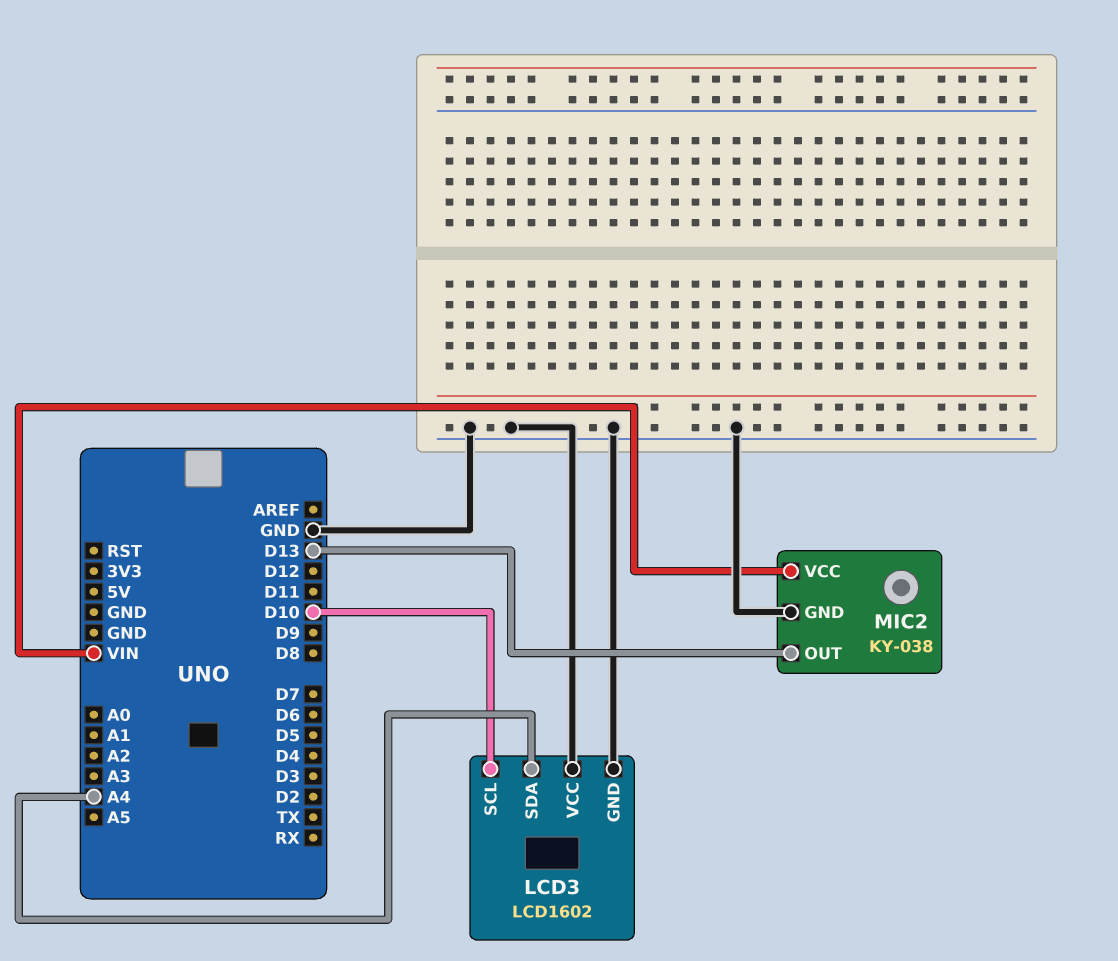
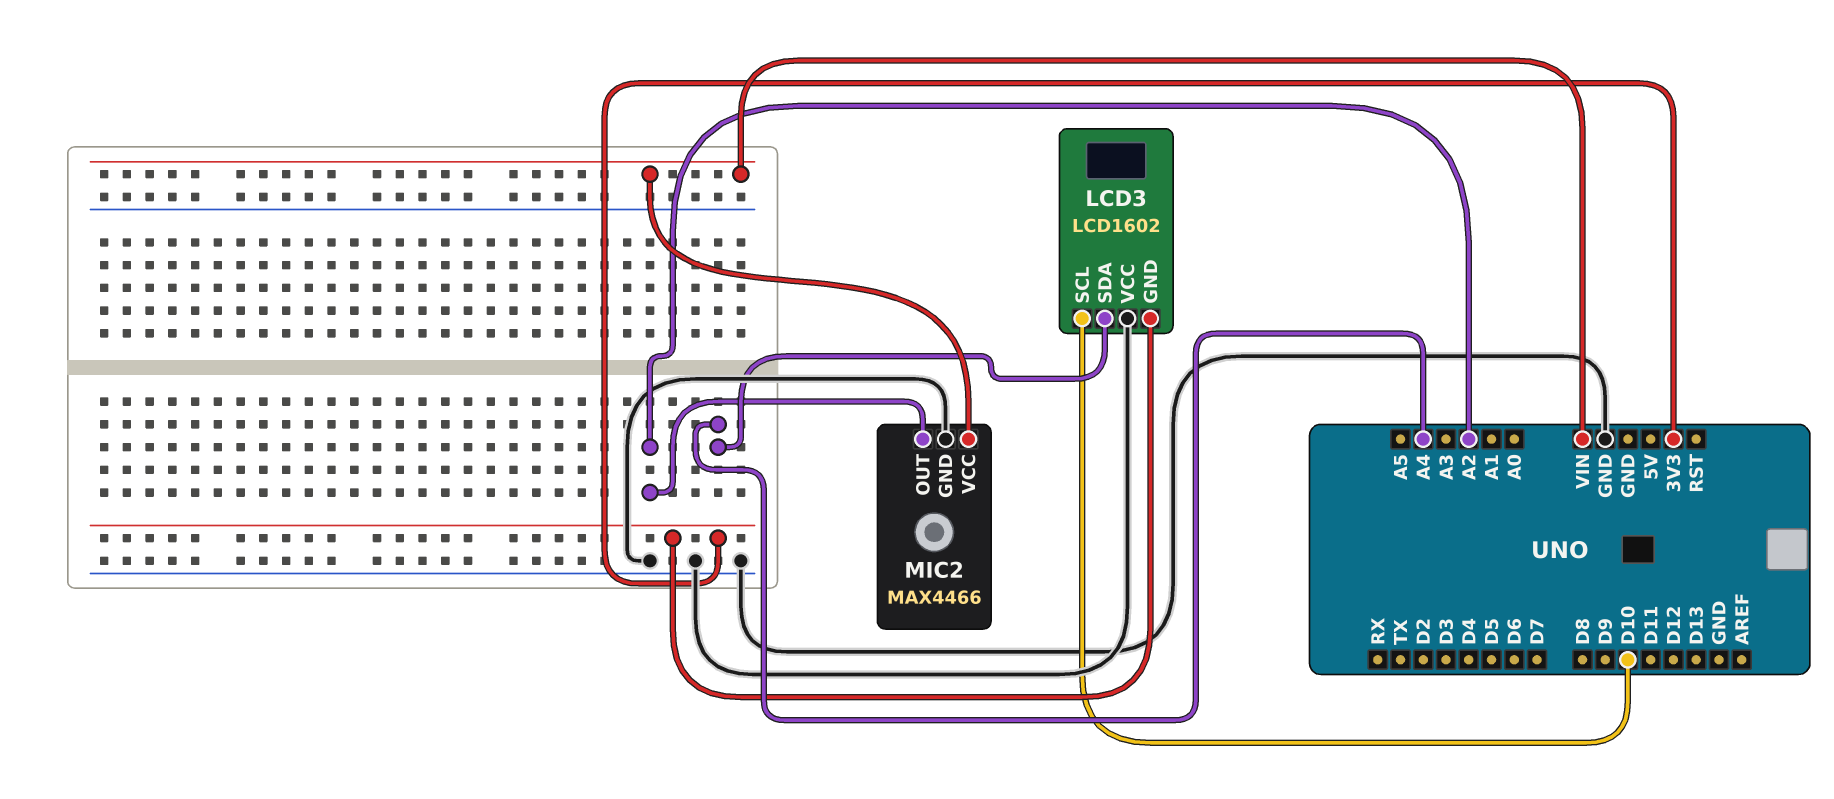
LCD3 pin GND: GND -> 3V3
MIC2: KY-038 -> MAX4466
MIC2 pin OUT: D13 -> A2

